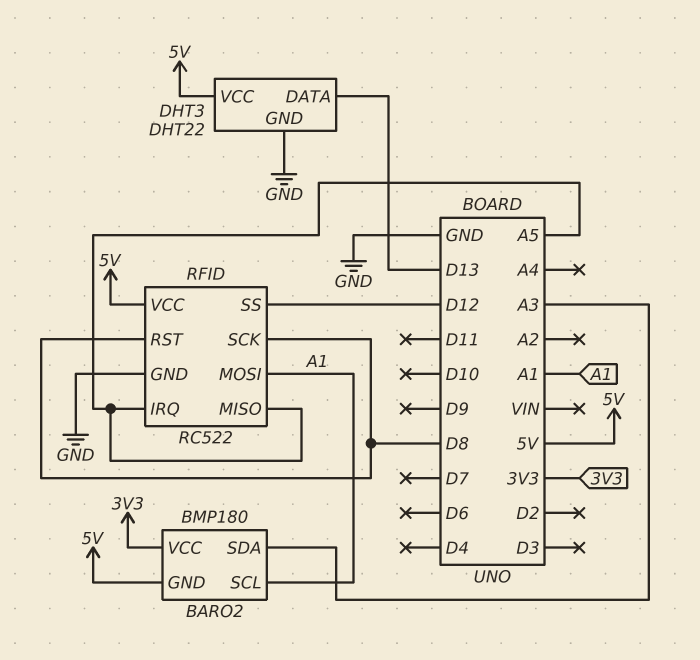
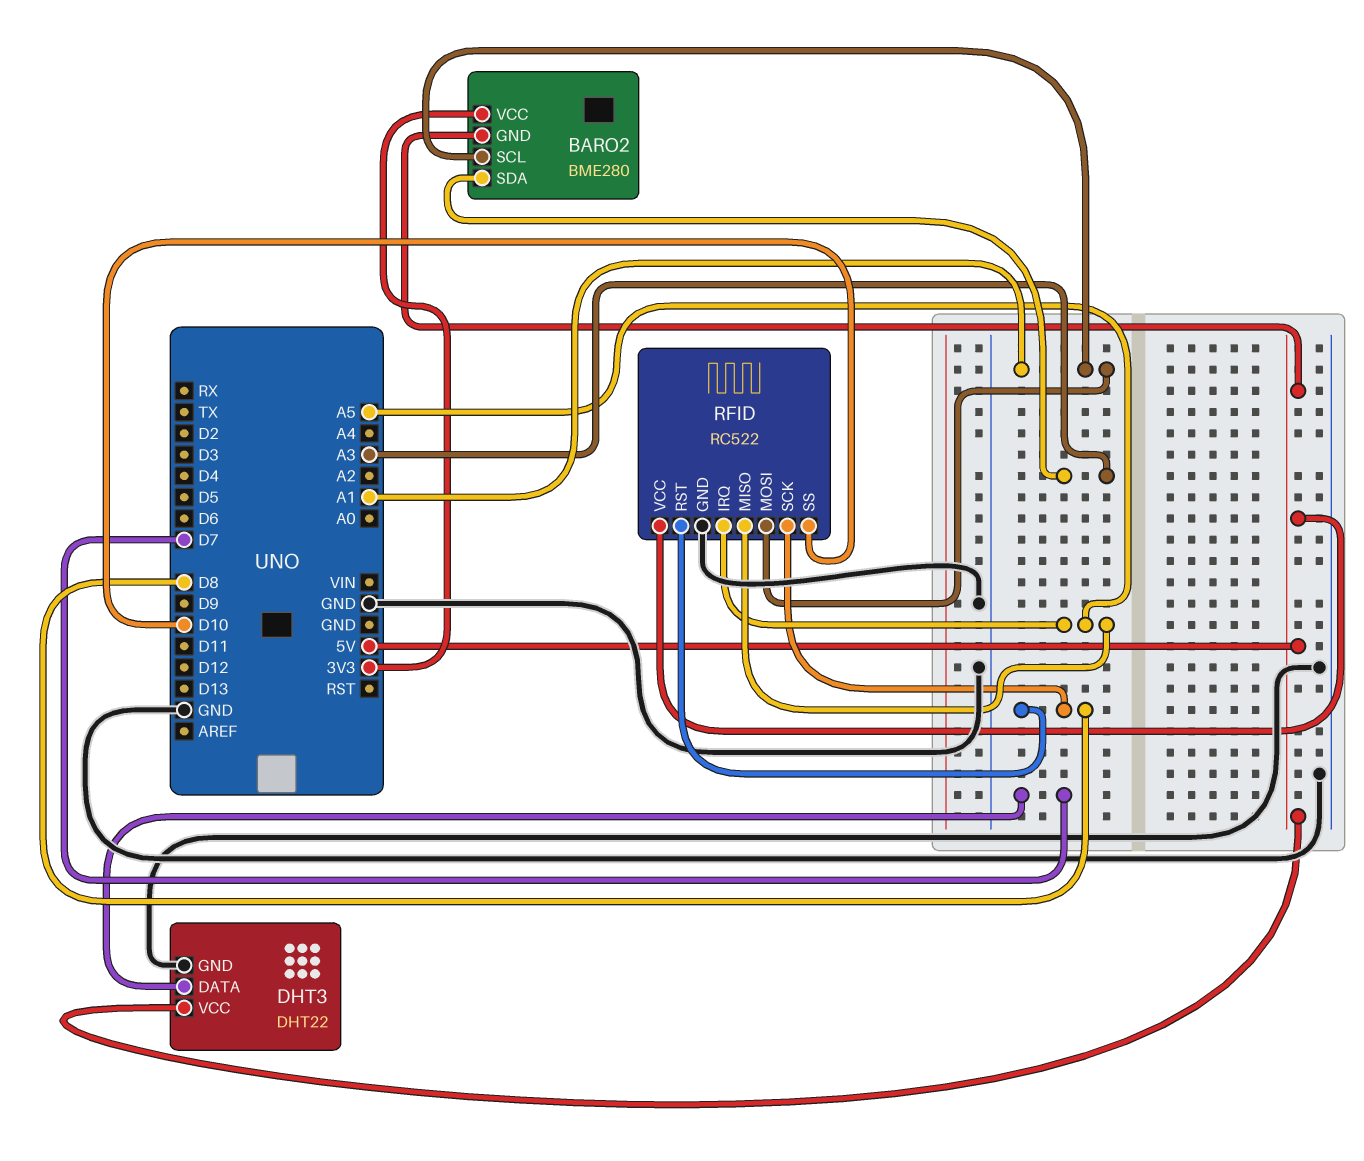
BARO2: BMP180 -> BME280
DHT3 pin DATA: D13 -> D7
RFID pin SS: D12 -> D10

